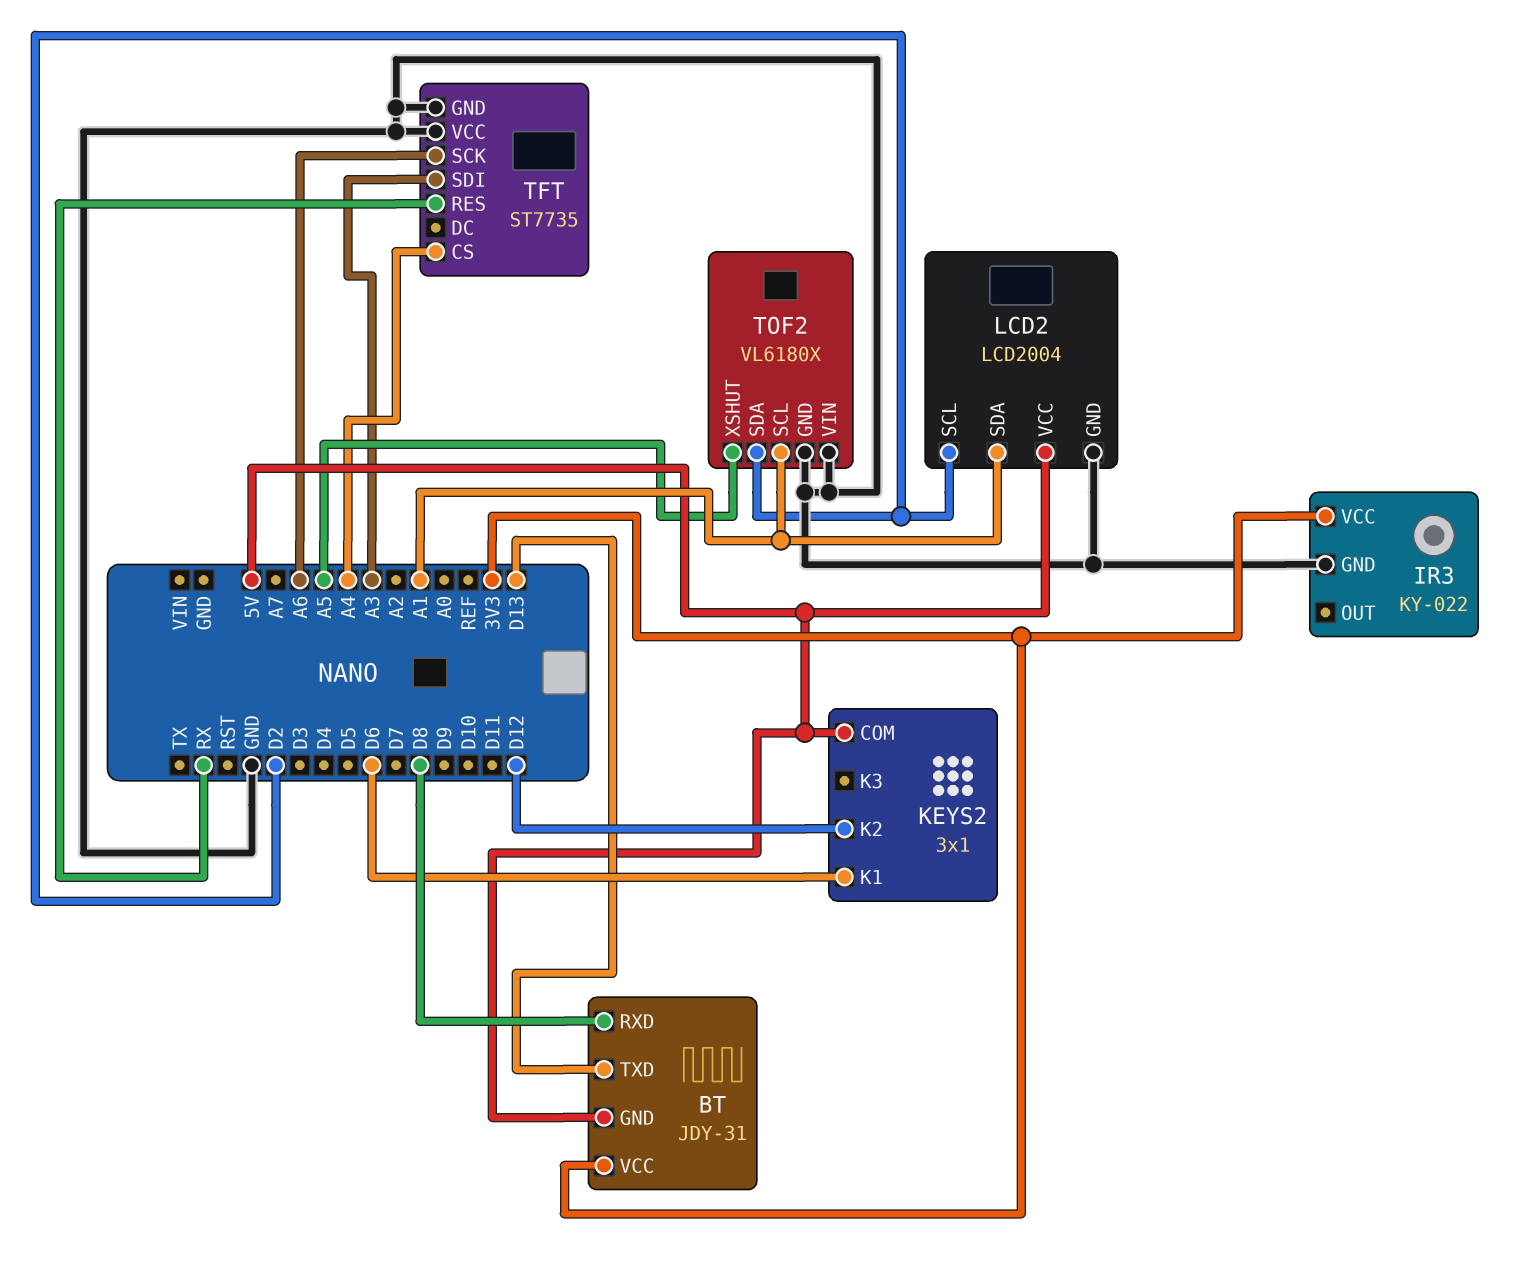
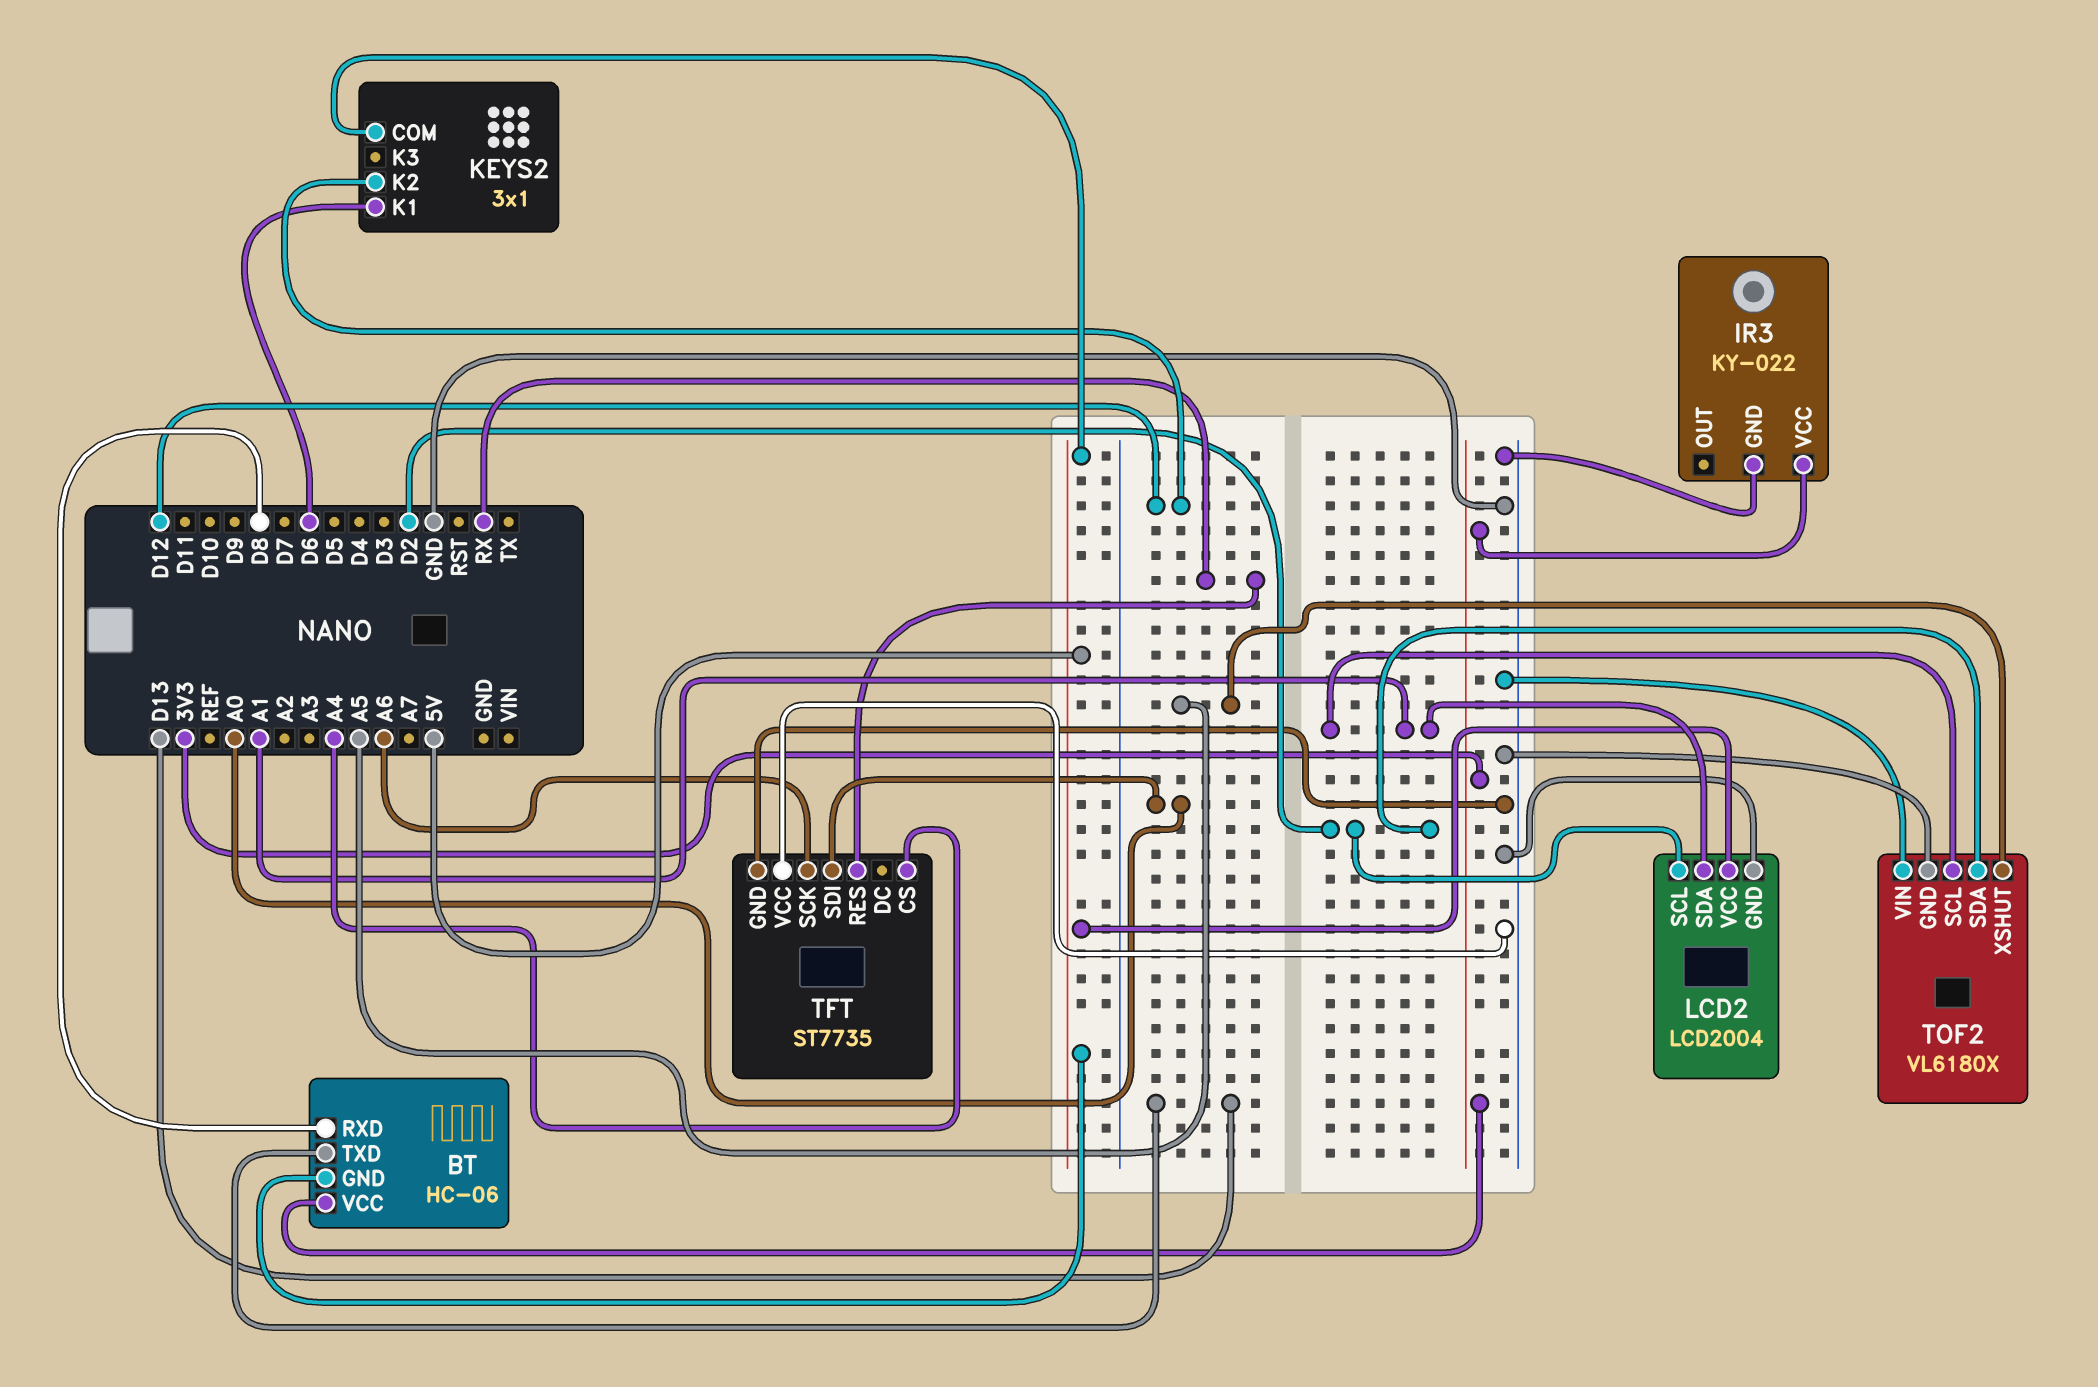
BT: JDY-31 -> HC-06
TFT pin SDI: A3 -> A0

